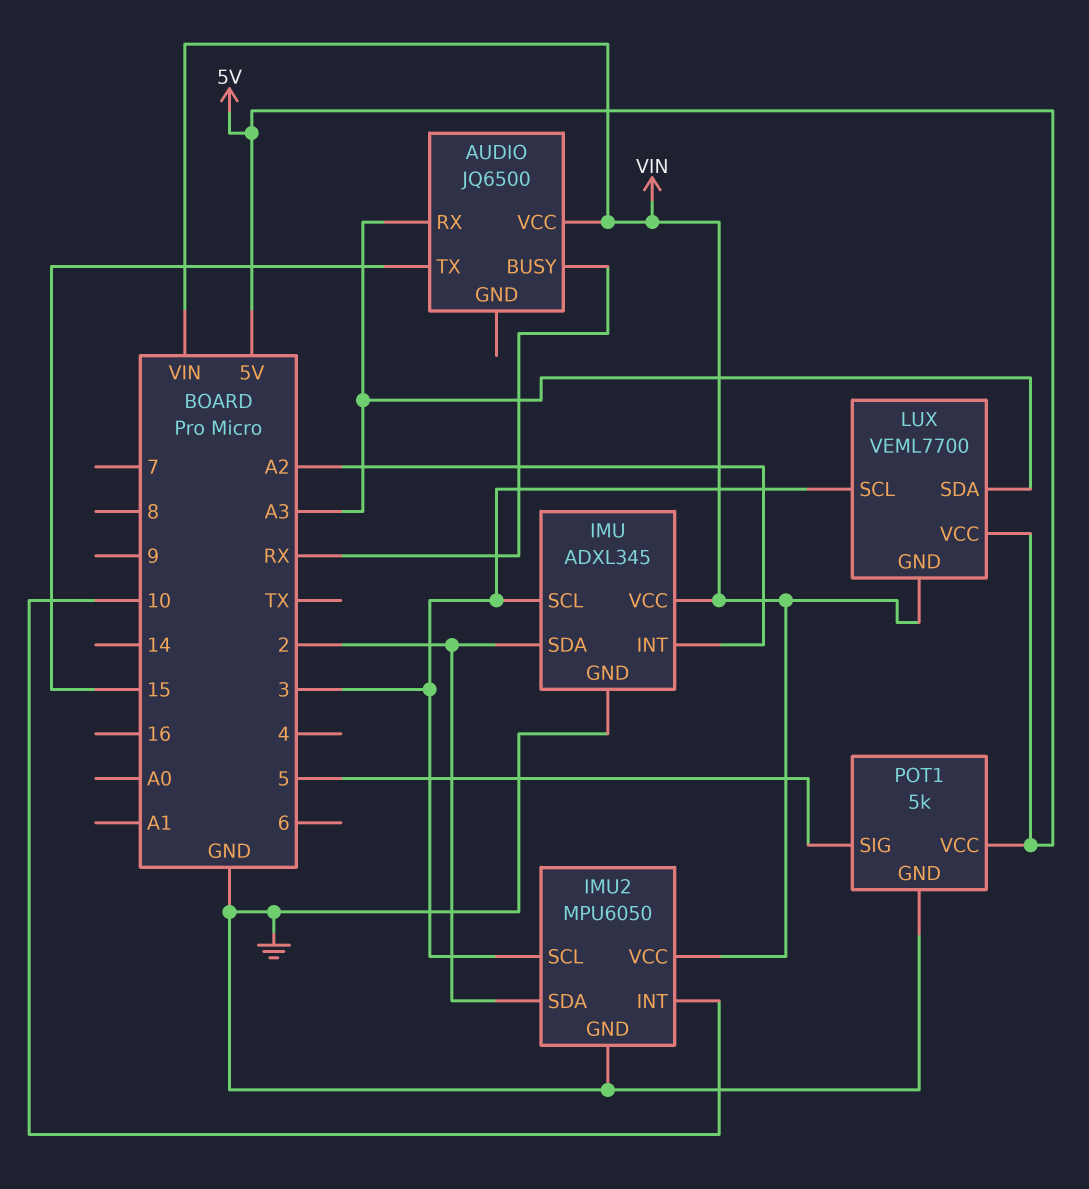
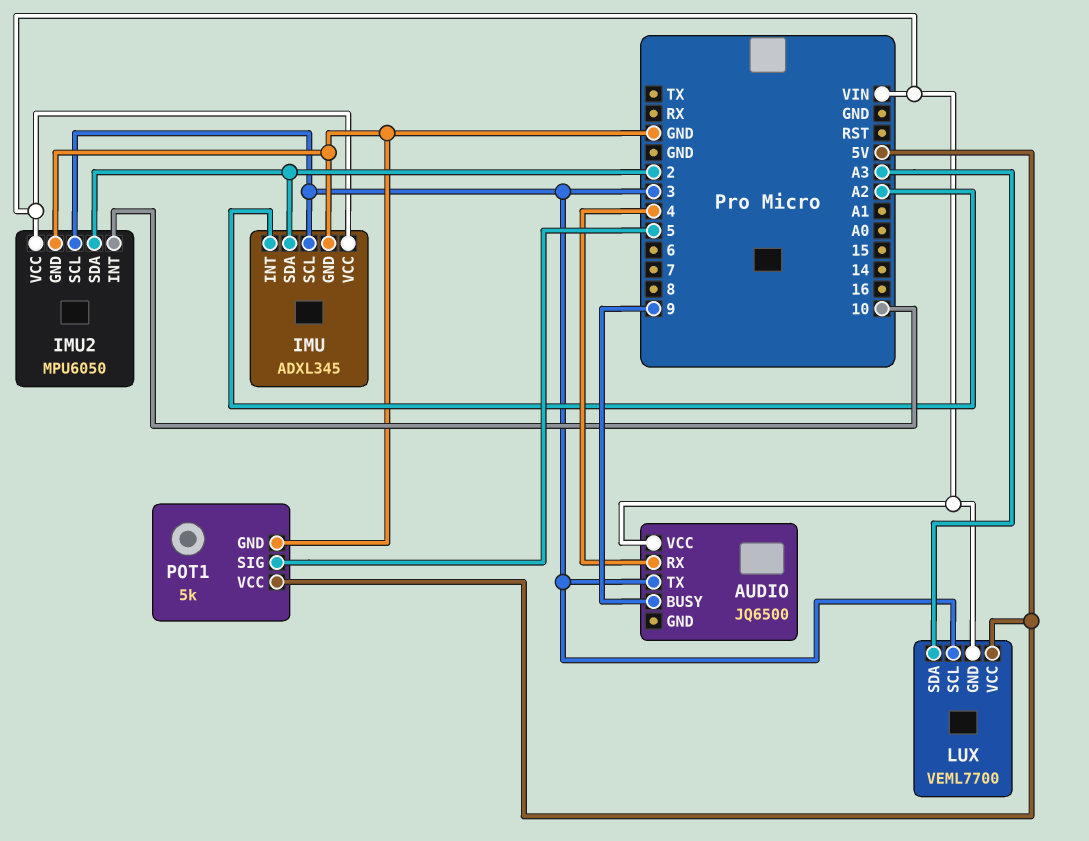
AUDIO pin BUSY: RX -> 9
AUDIO pin RX: A3 -> 4
AUDIO pin TX: 15 -> 3

